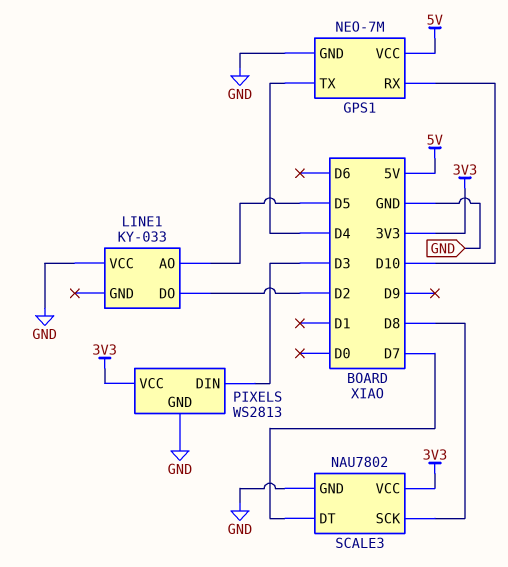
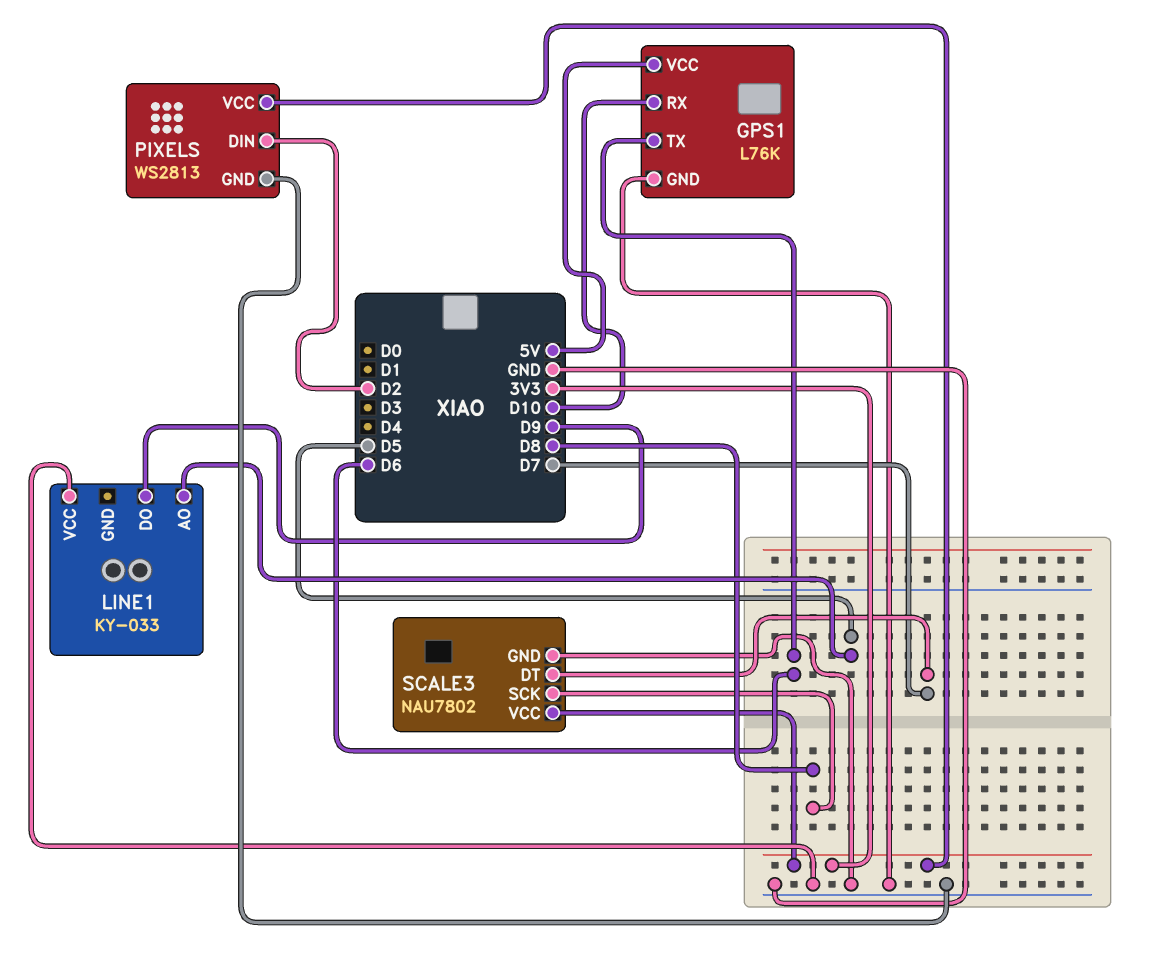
GPS1: NEO-7M -> L76K
GPS1 pin TX: D4 -> D6
LINE1 pin DO: D2 -> D9
PIXELS pin DIN: D3 -> D2

